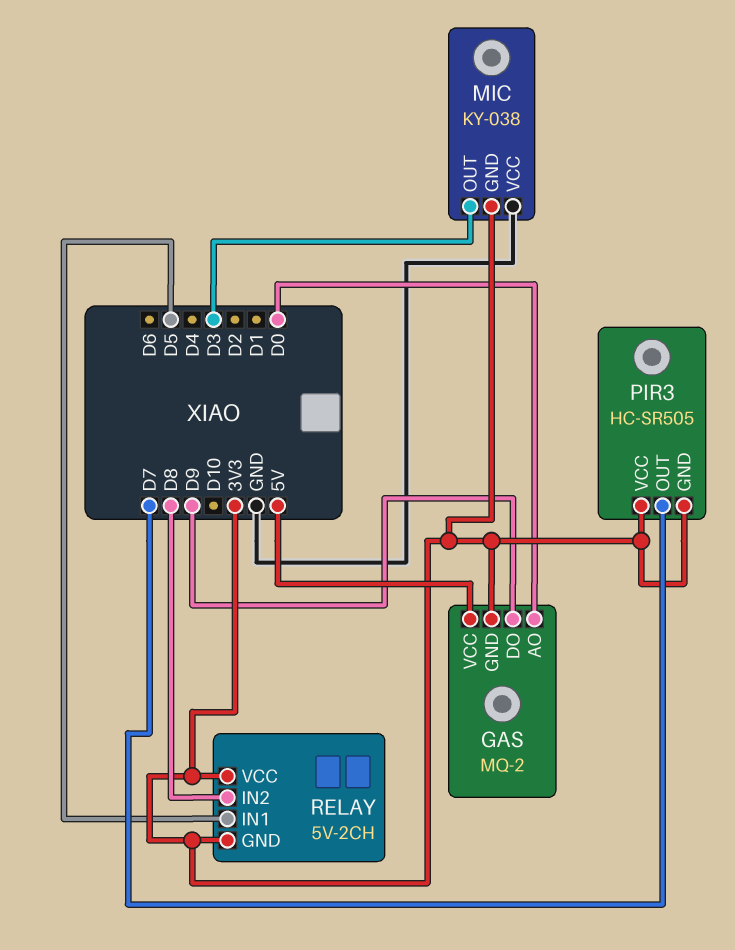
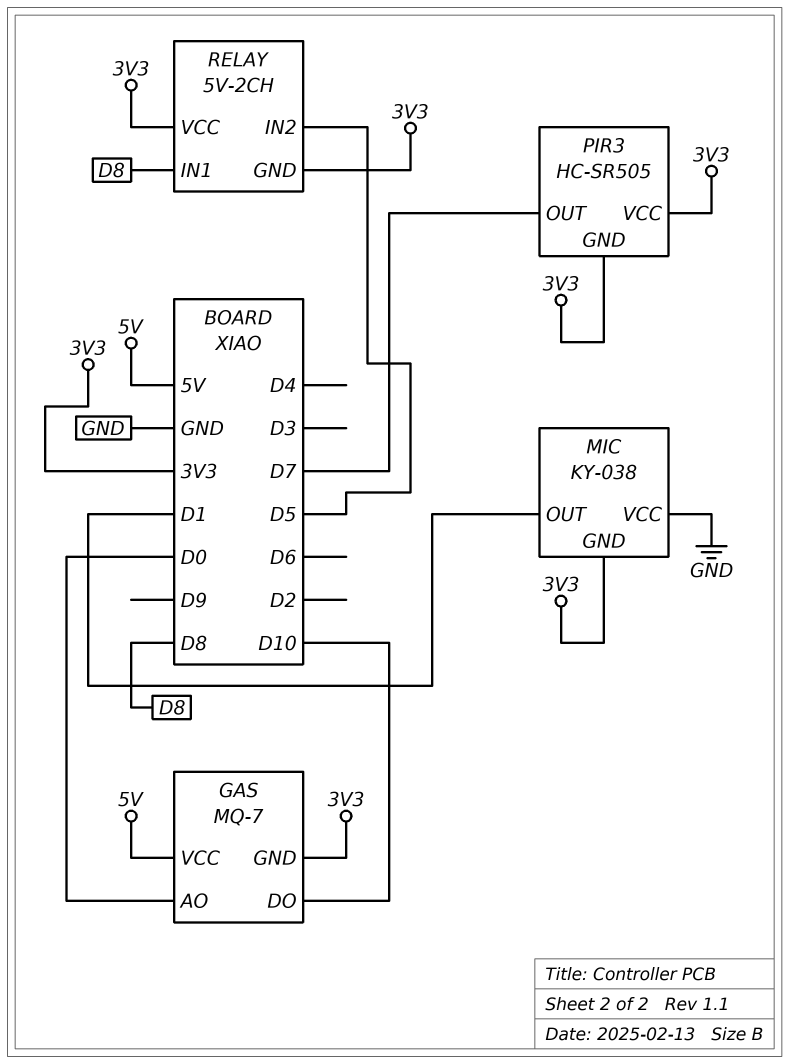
GAS: MQ-2 -> MQ-7
GAS pin DO: D9 -> D10
MIC pin OUT: D3 -> D1
RELAY pin IN1: D5 -> D8
RELAY pin IN2: D8 -> D5

